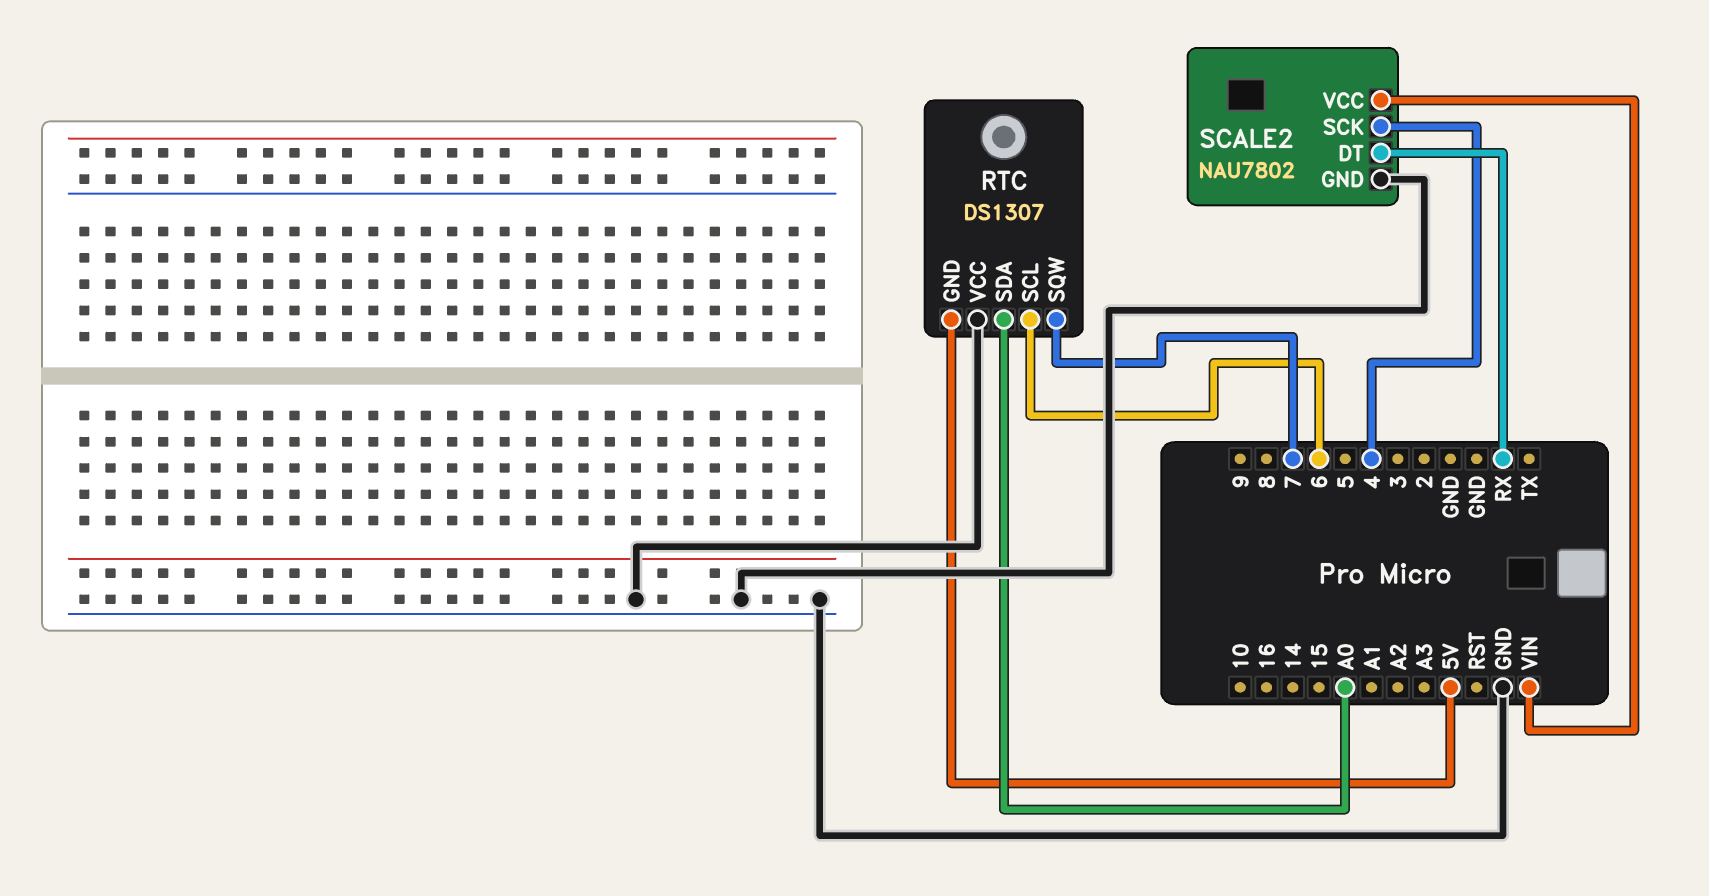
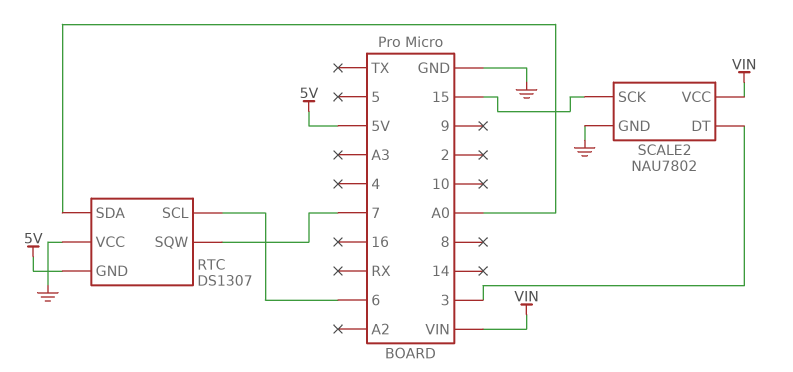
SCALE2 pin DT: RX -> 3
SCALE2 pin SCK: 4 -> 15

